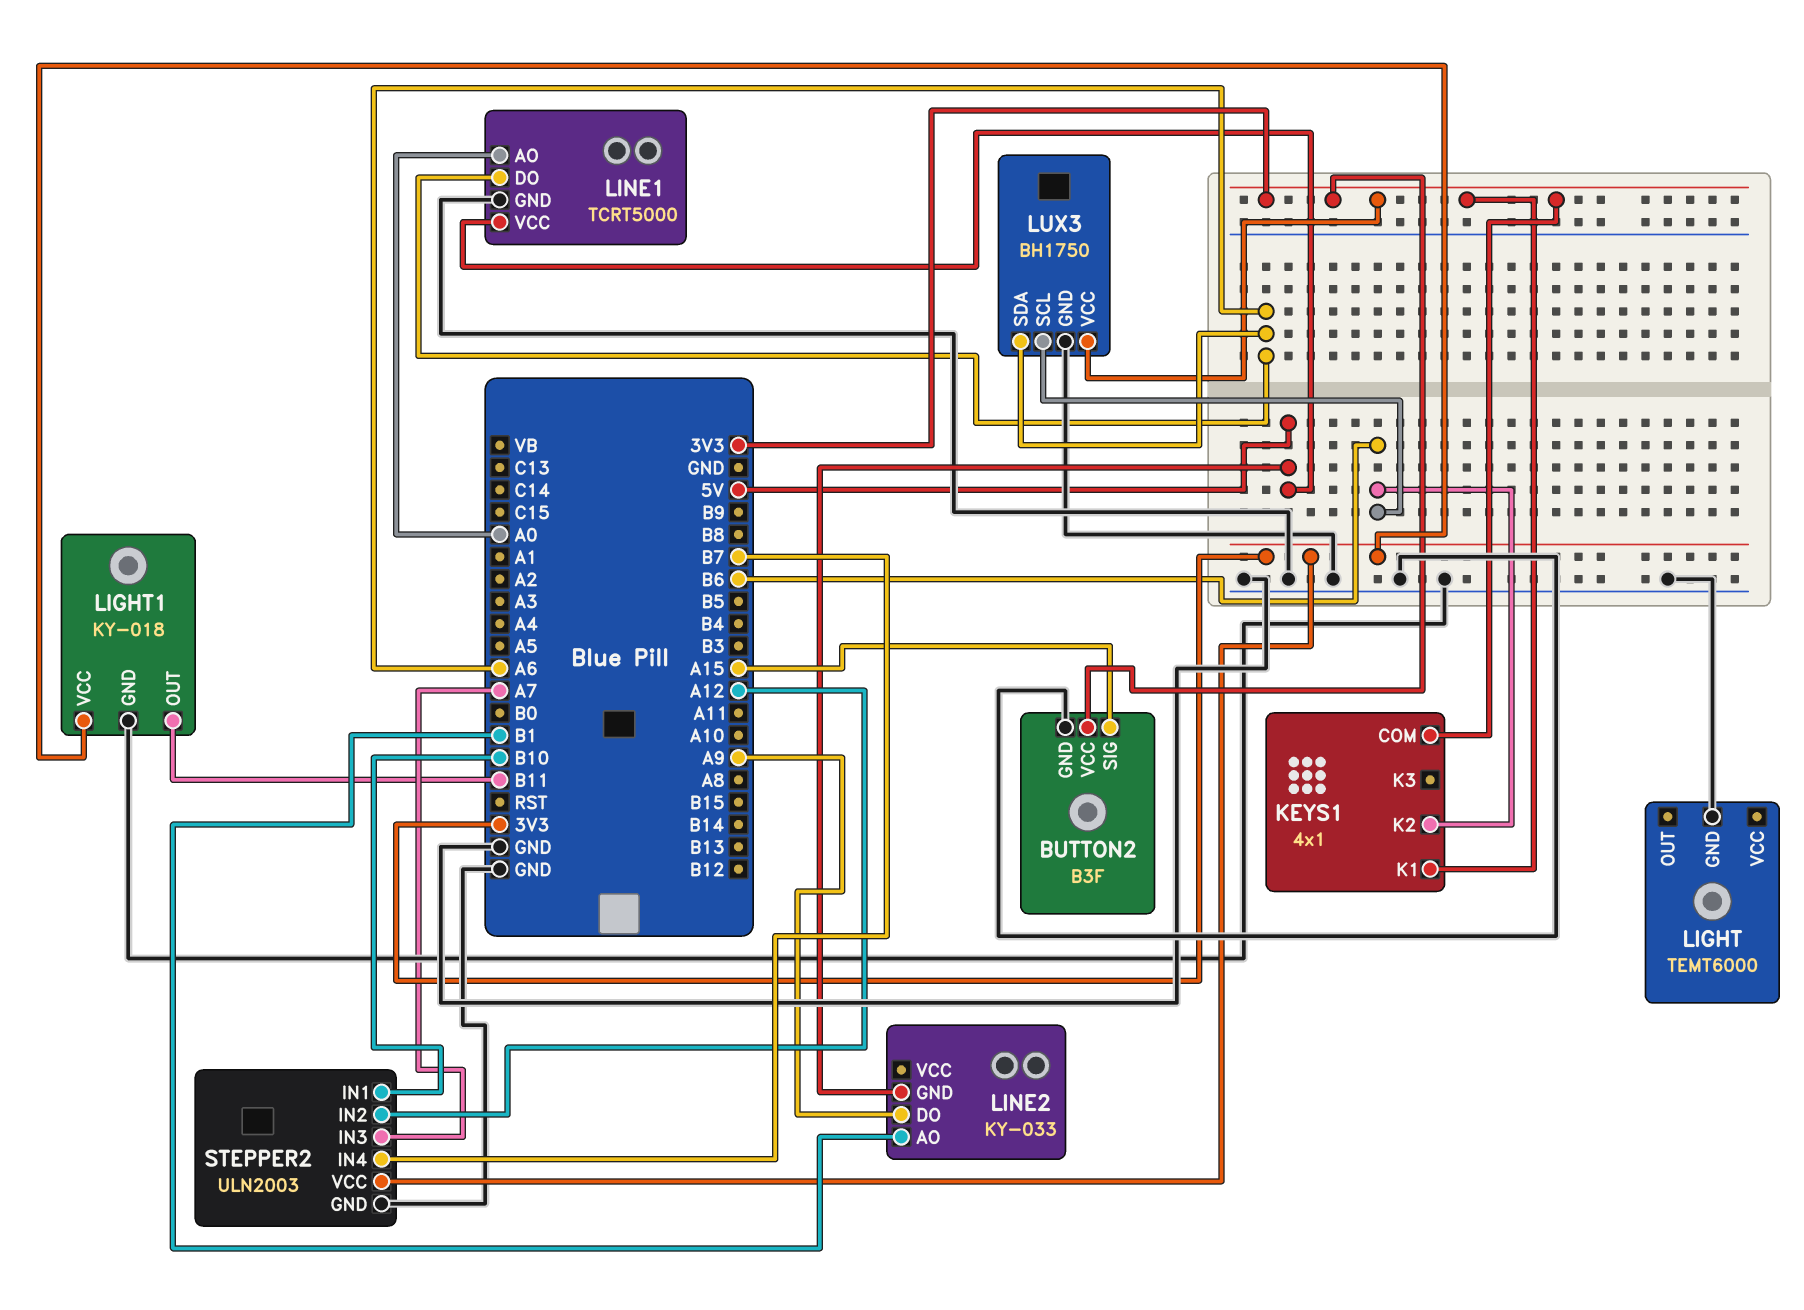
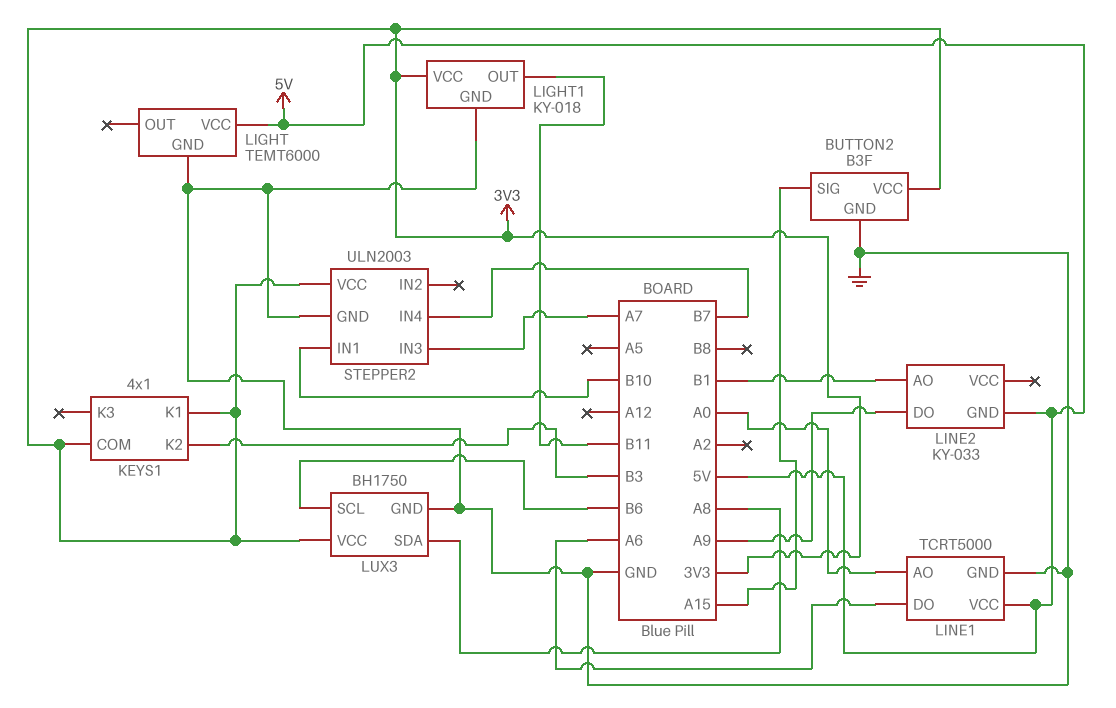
KEYS1 pin K2: B6 -> B3
LIGHT pin VCC: none -> 5V
LUX3 pin SDA: A6 -> A8
STEPPER2 pin IN2: A12 -> none

